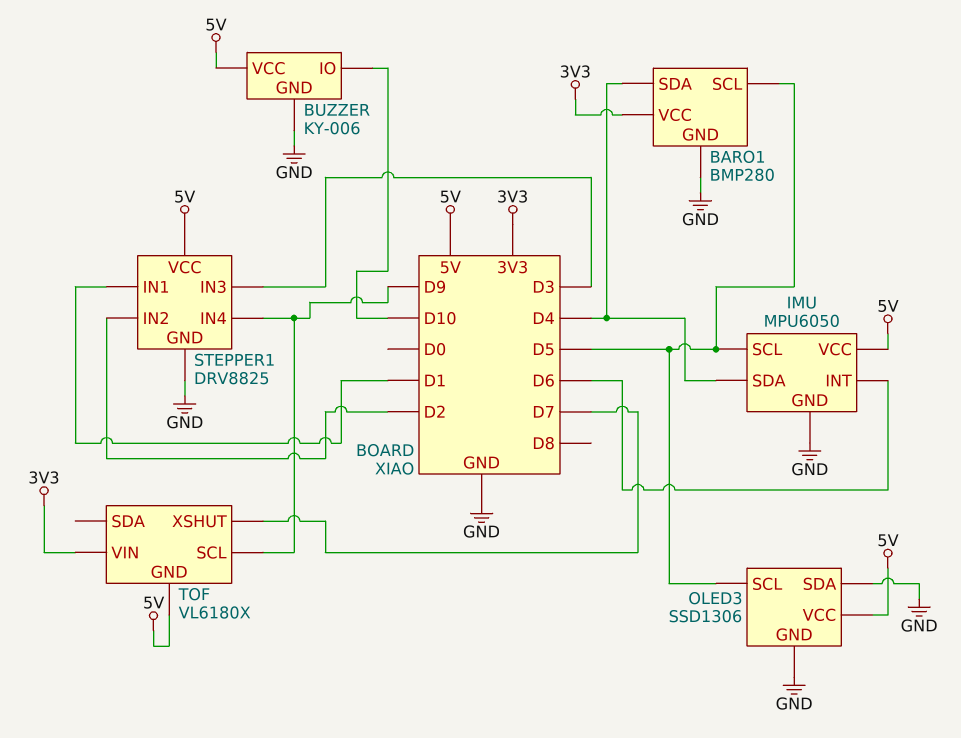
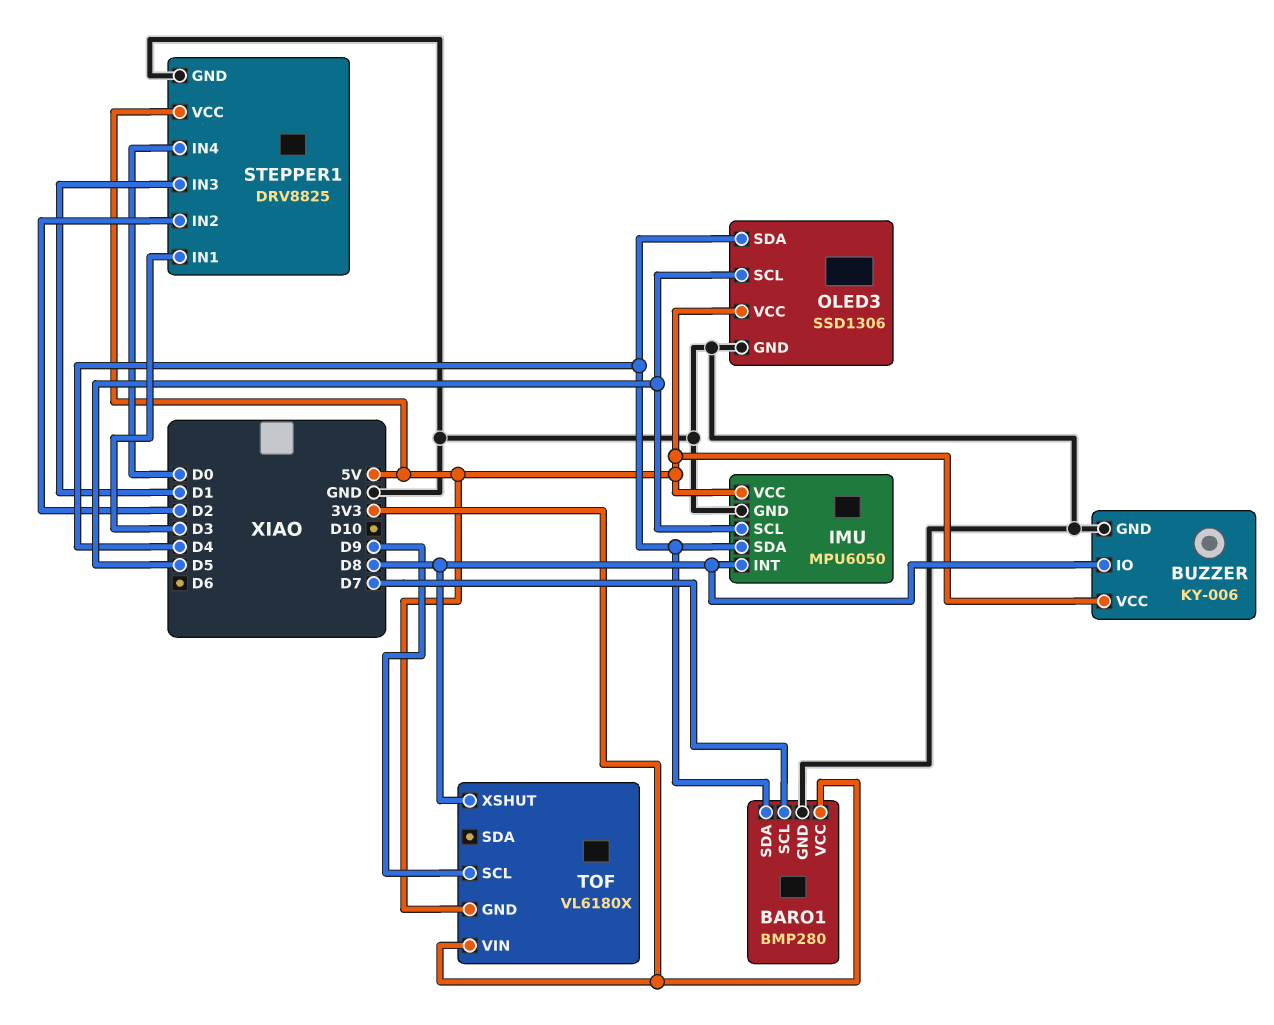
BARO1 pin SCL: D5 -> D7
BUZZER pin IO: D10 -> D8
IMU pin INT: D6 -> D8
OLED3 pin SDA: GND -> D4
STEPPER1 pin IN1: D1 -> D3
STEPPER1 pin IN3: D3 -> D1
STEPPER1 pin IN4: D9 -> D0
TOF pin XSHUT: D7 -> D8

